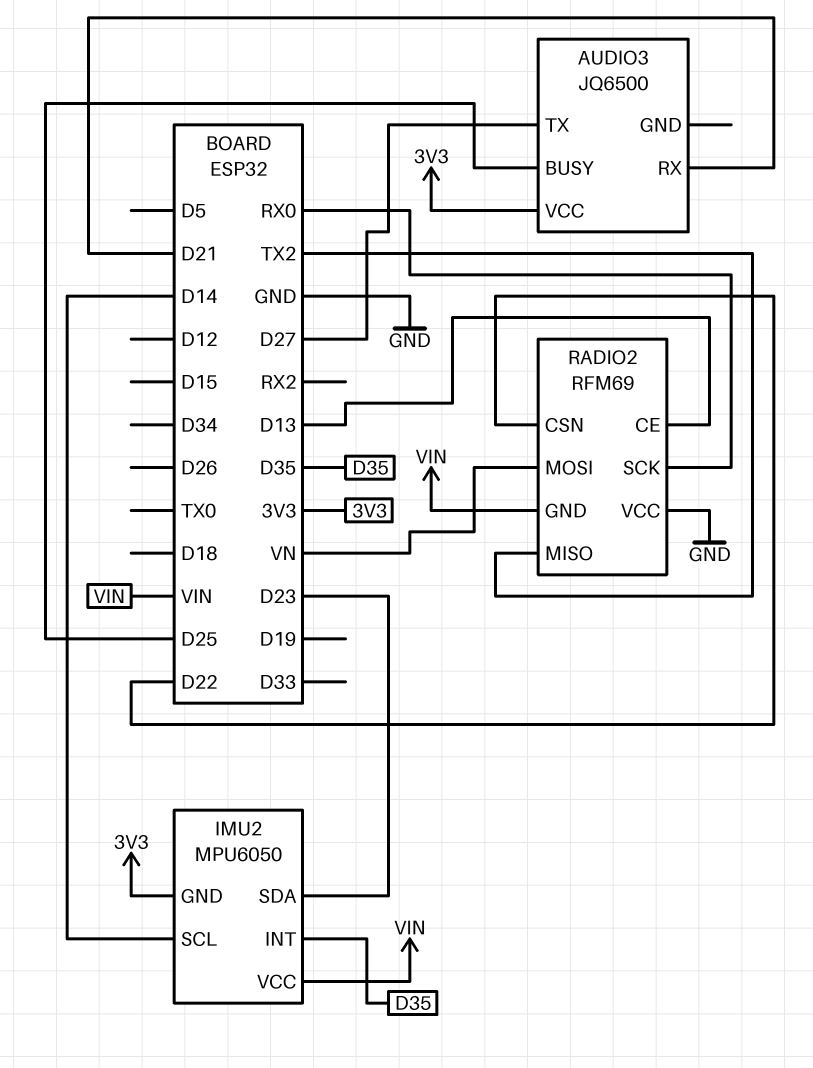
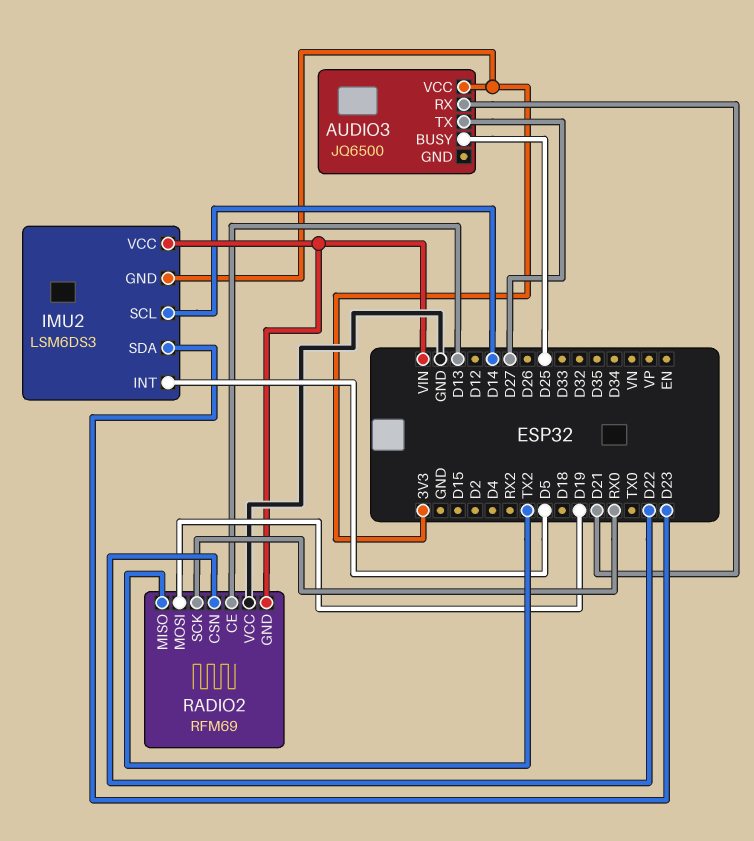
IMU2: MPU6050 -> LSM6DS3
IMU2 pin INT: D35 -> D5
RADIO2 pin MOSI: VN -> D19

